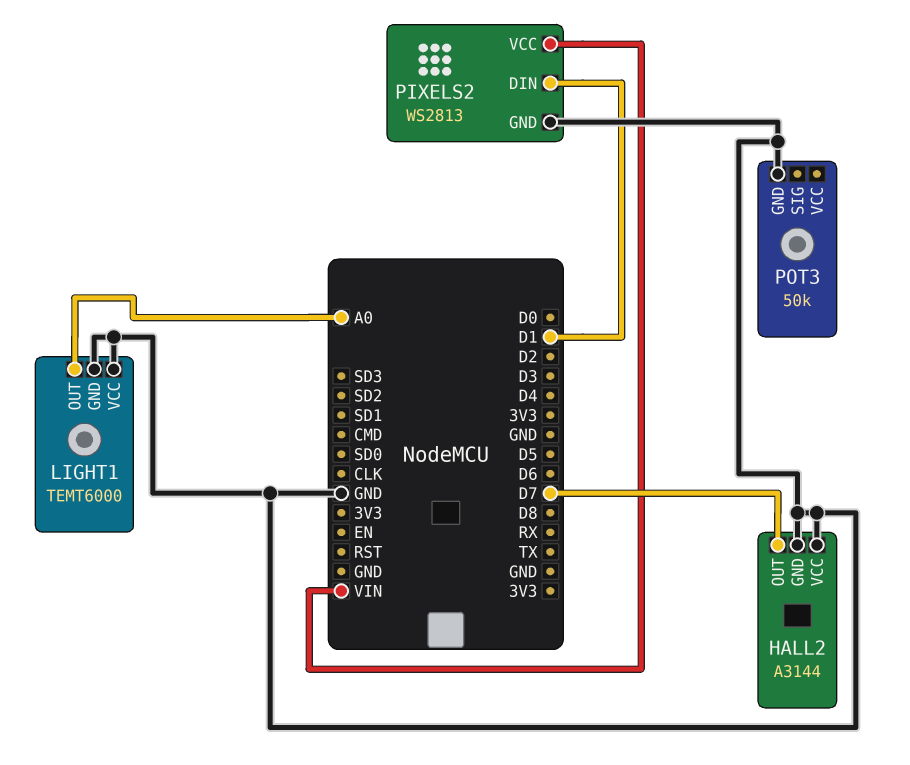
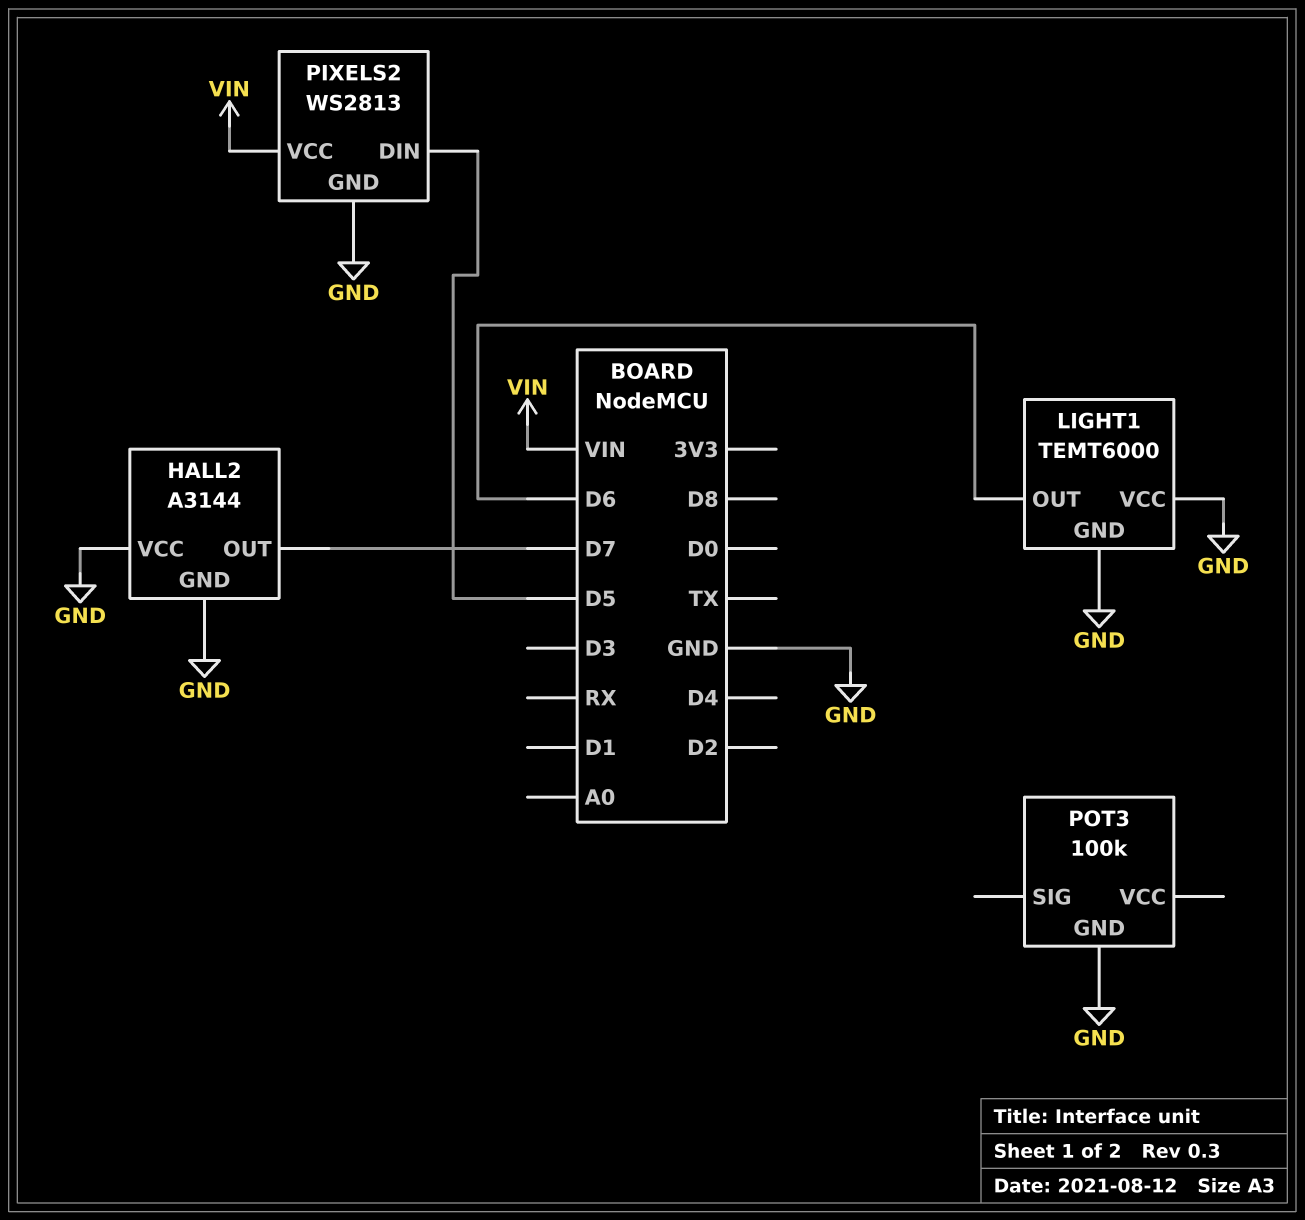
LIGHT1 pin OUT: A0 -> D6
PIXELS2 pin DIN: D1 -> D5
POT3: 50k -> 100k

